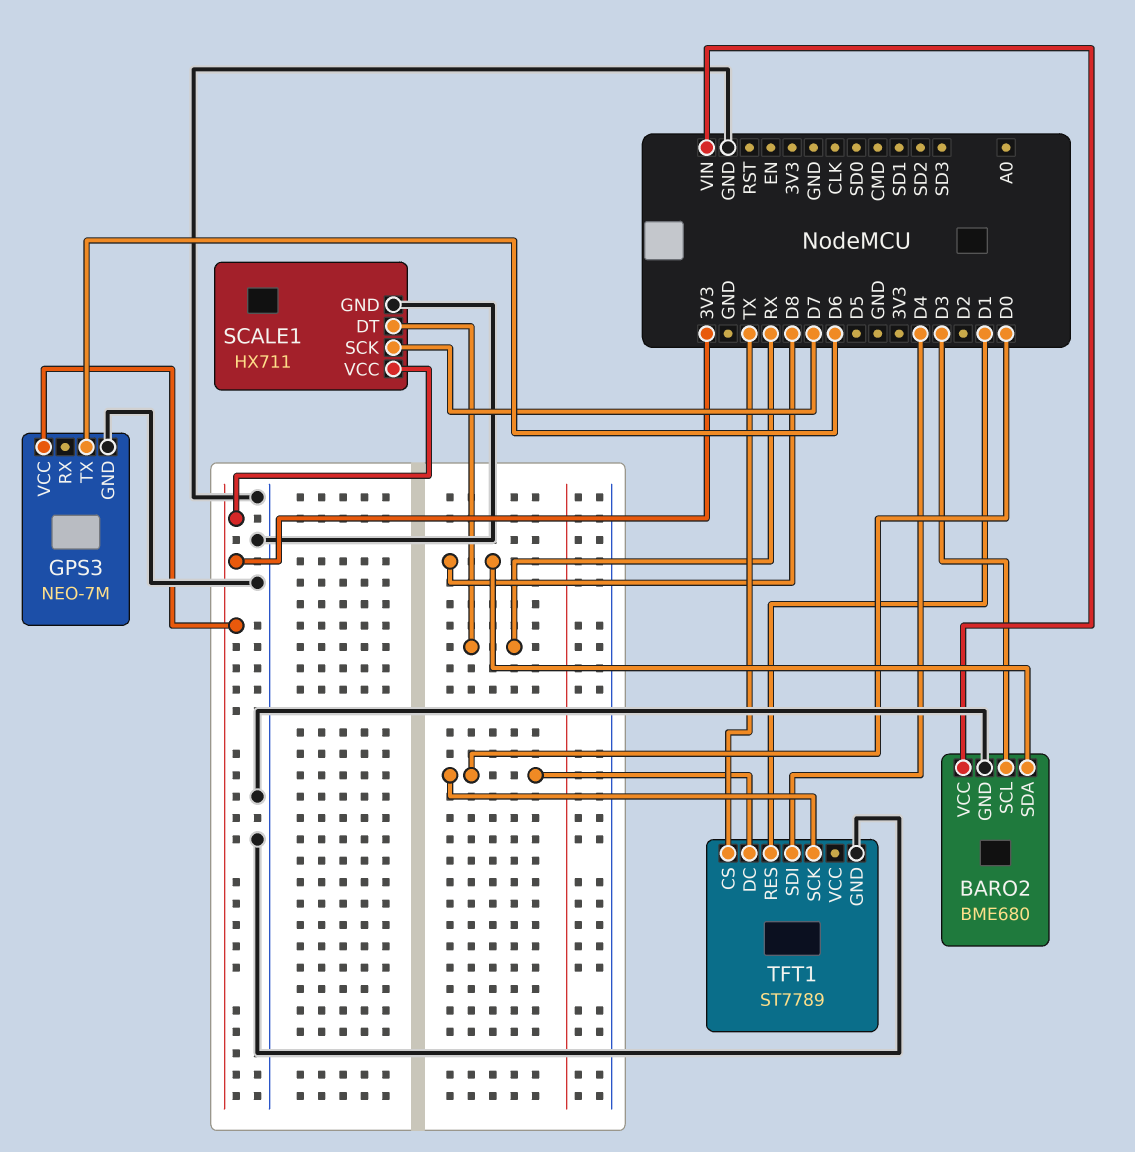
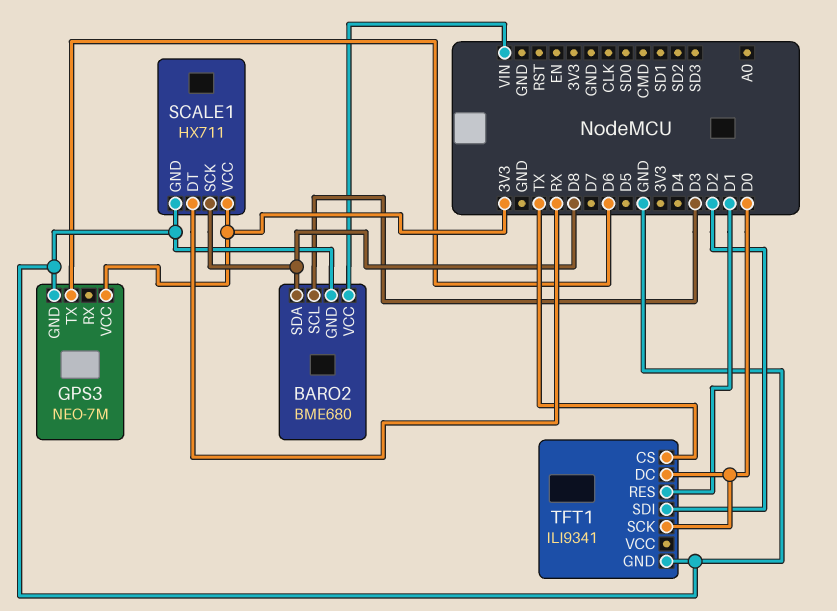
SCALE1 pin SCK: D7 -> D8
TFT1: ST7789 -> ILI9341
TFT1 pin SDI: D4 -> D2

